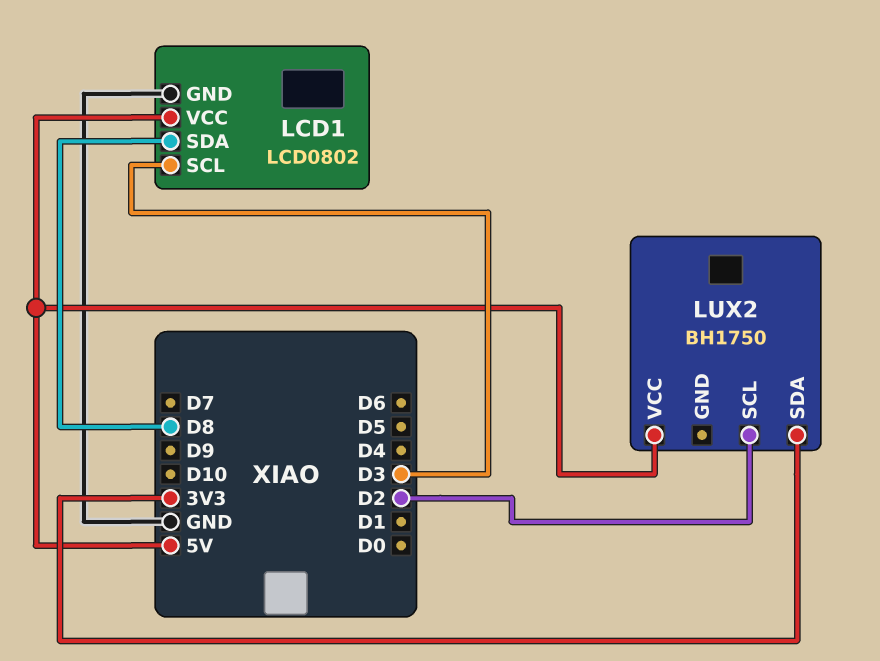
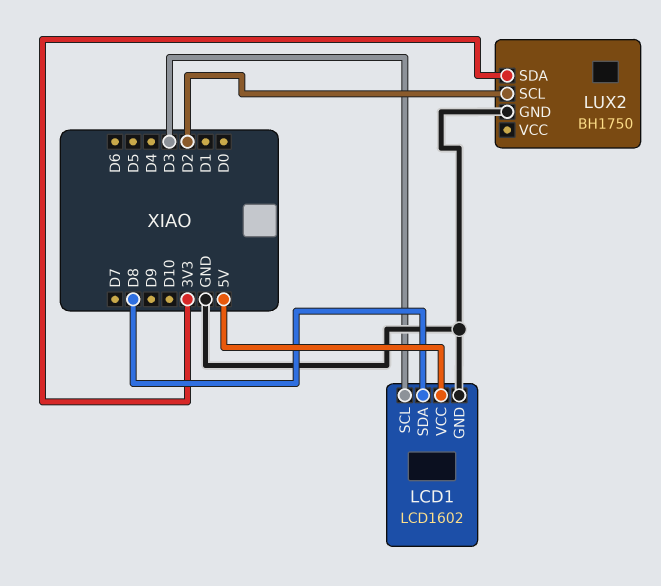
LCD1: LCD0802 -> LCD1602
LUX2 pin GND: none -> GND
LUX2 pin VCC: 5V -> none

